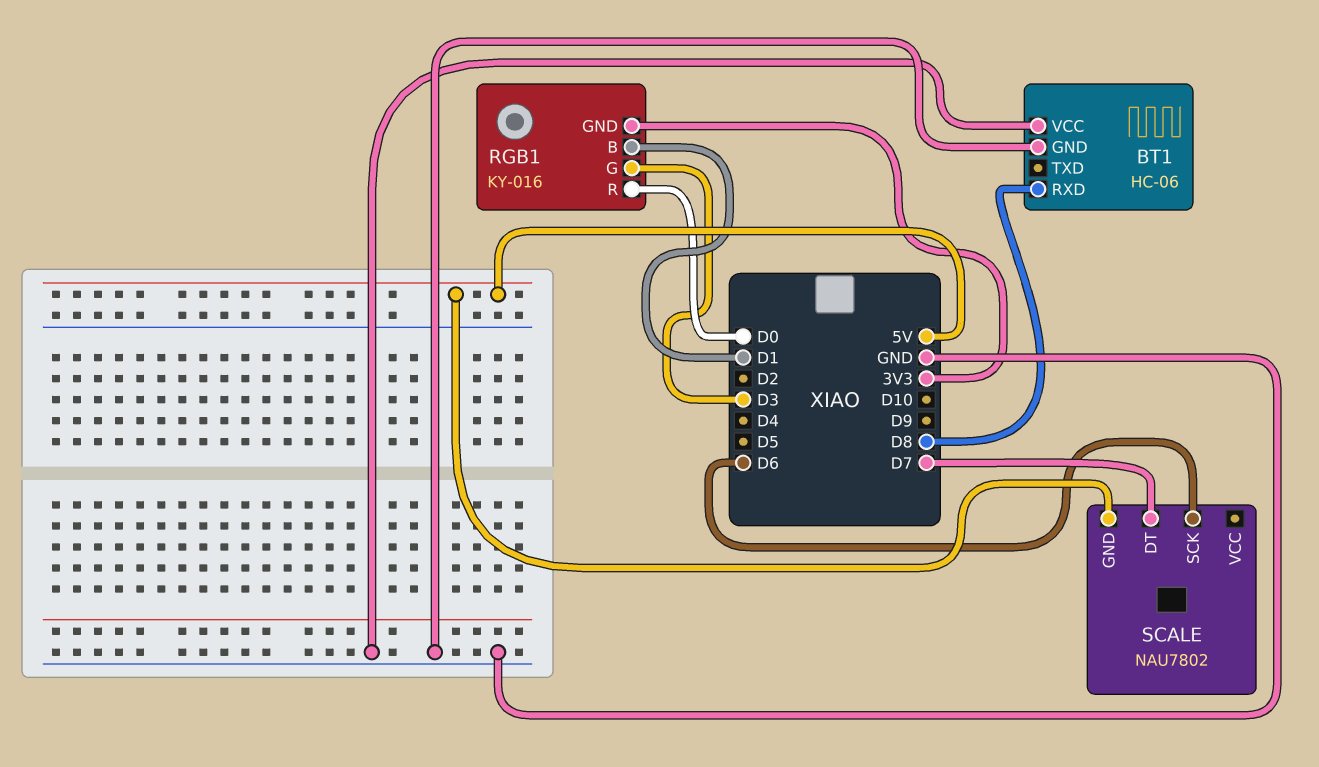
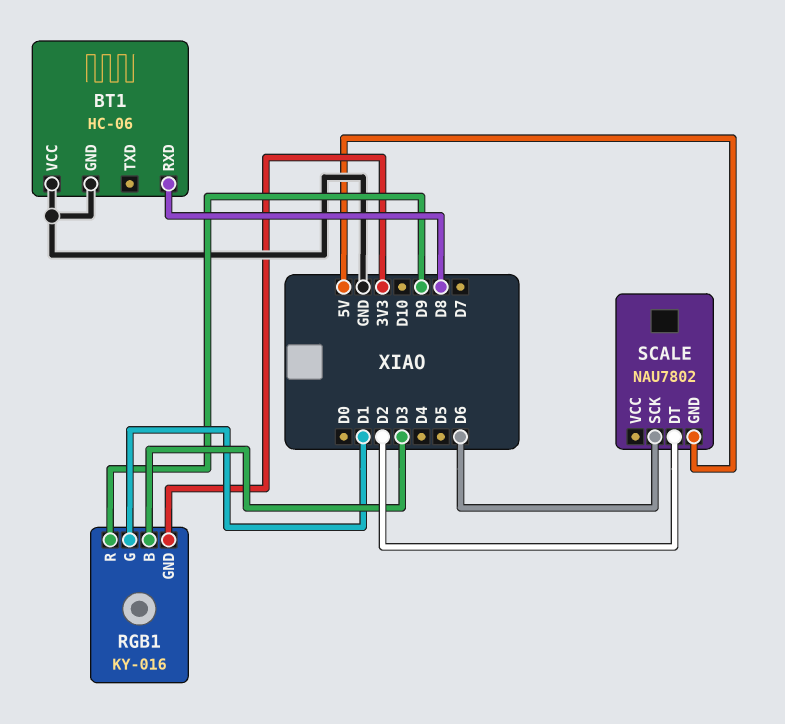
RGB1 pin B: D1 -> D3
RGB1 pin G: D3 -> D1
RGB1 pin R: D0 -> D9
SCALE pin DT: D7 -> D2

